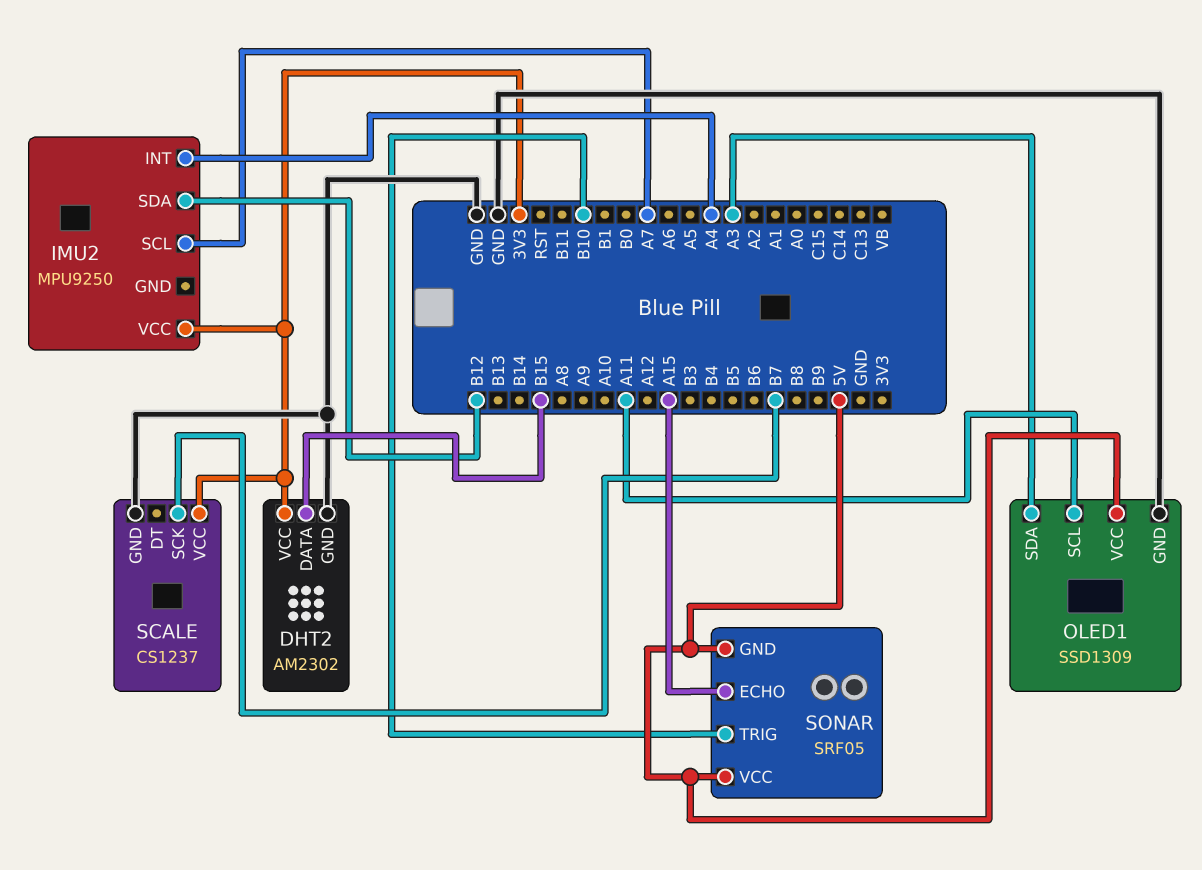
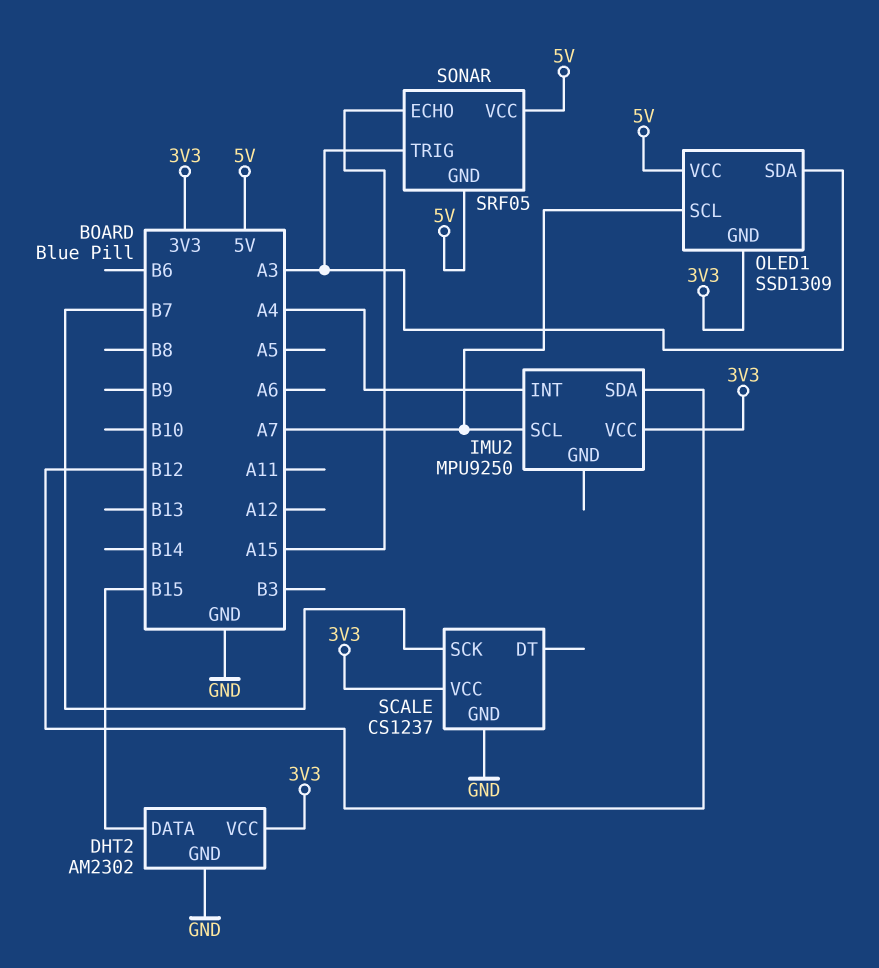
OLED1 pin GND: GND -> 3V3
OLED1 pin SCL: A11 -> A7
SONAR pin TRIG: B10 -> A3

